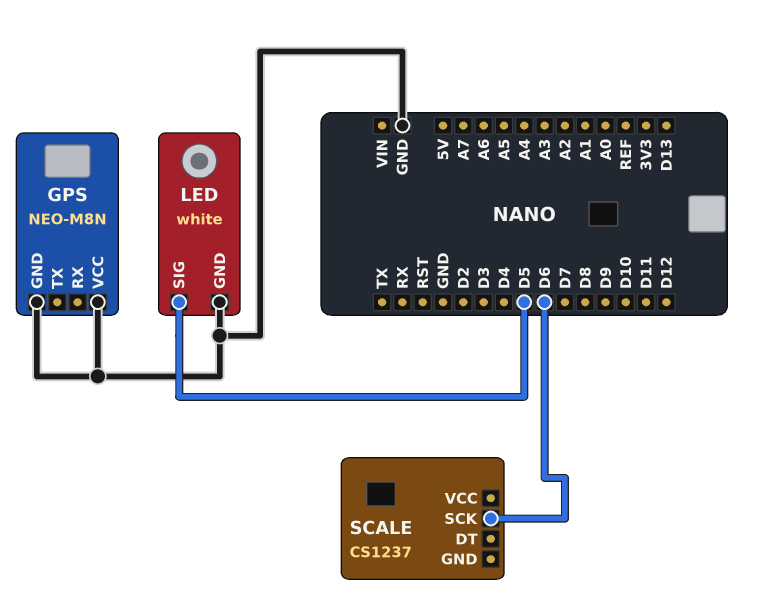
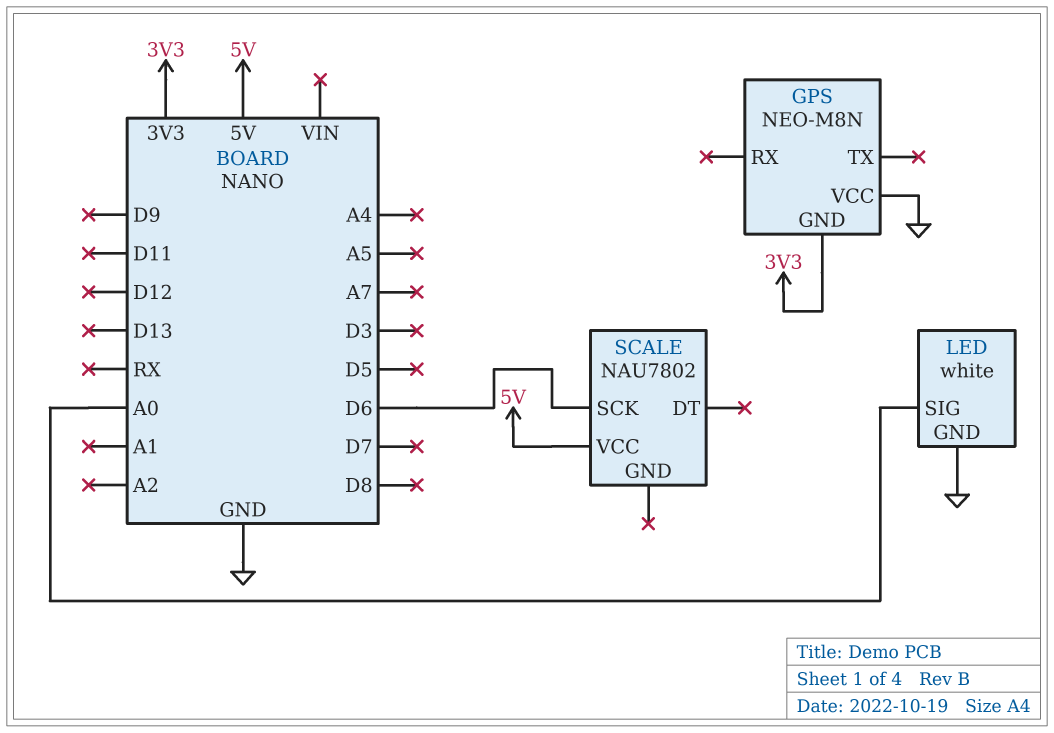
GPS pin GND: GND -> 3V3
LED pin SIG: D5 -> A0
SCALE: CS1237 -> NAU7802
SCALE pin VCC: none -> 5V

